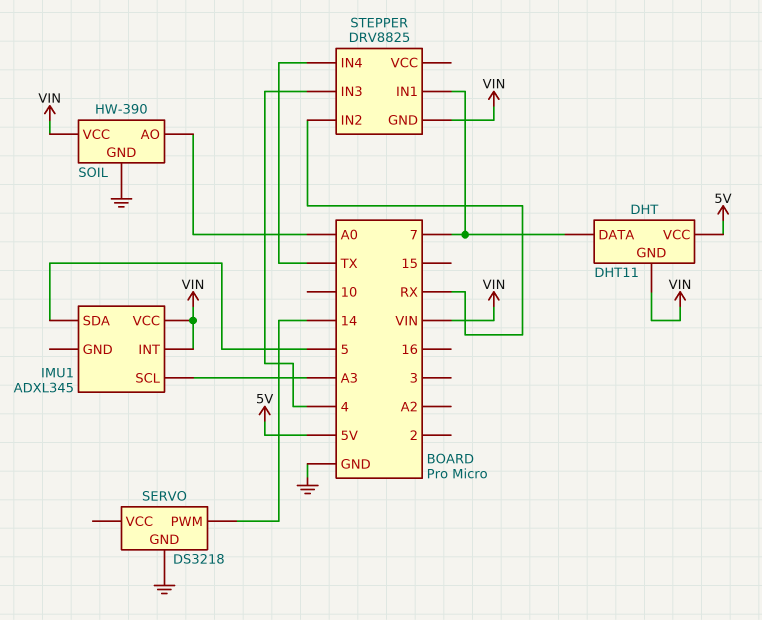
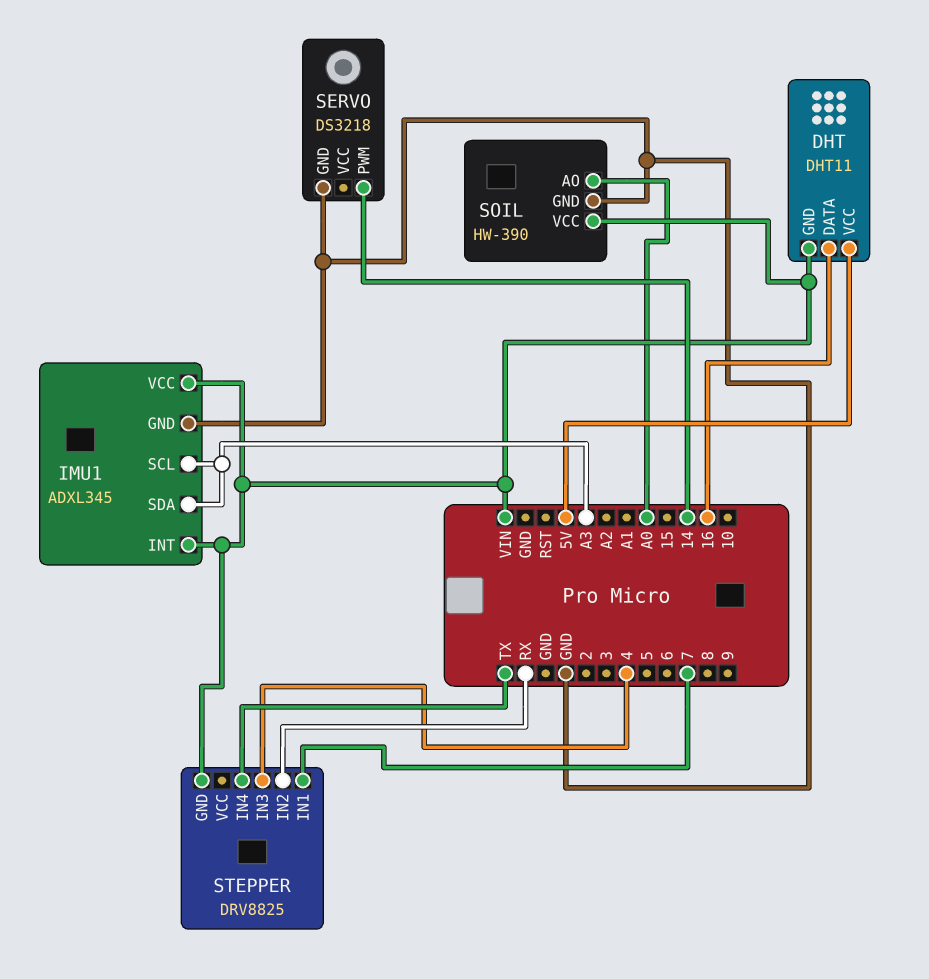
DHT pin DATA: 7 -> 16
IMU1 pin GND: none -> GND
IMU1 pin SDA: 5 -> A3

